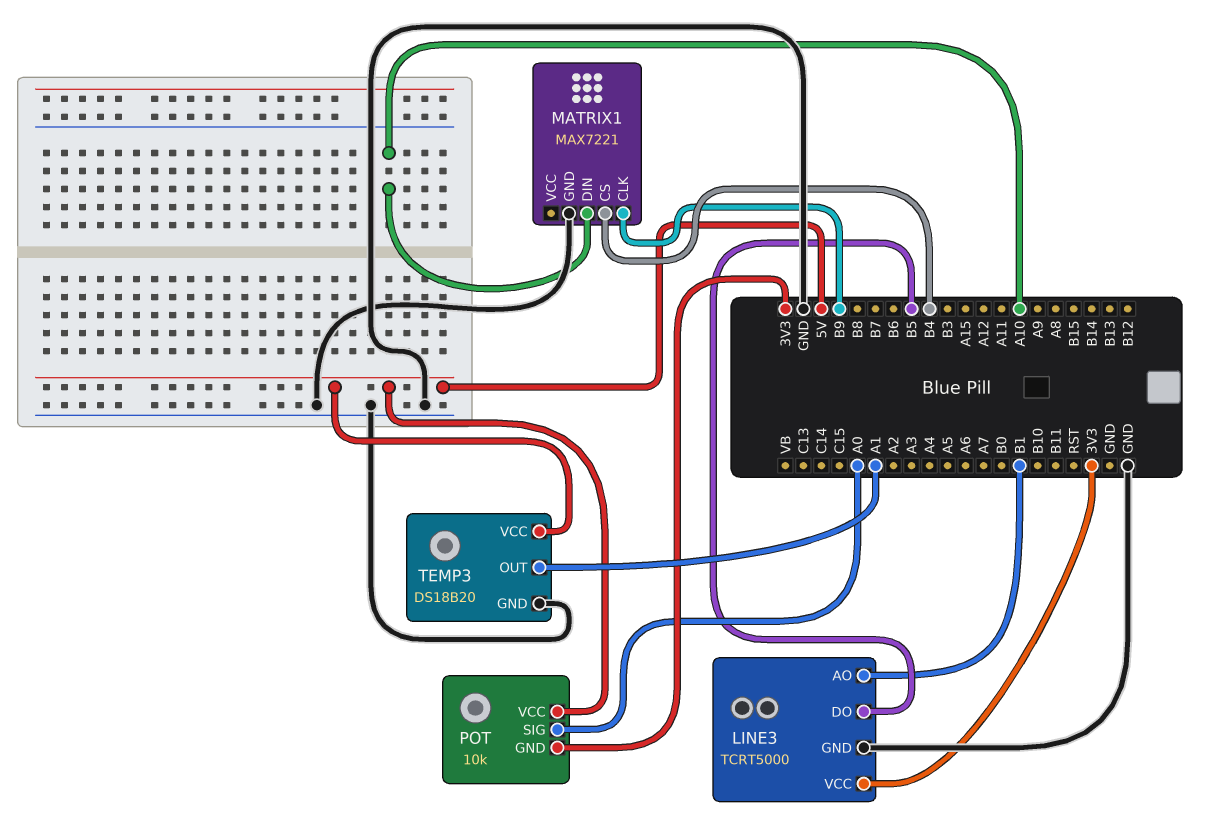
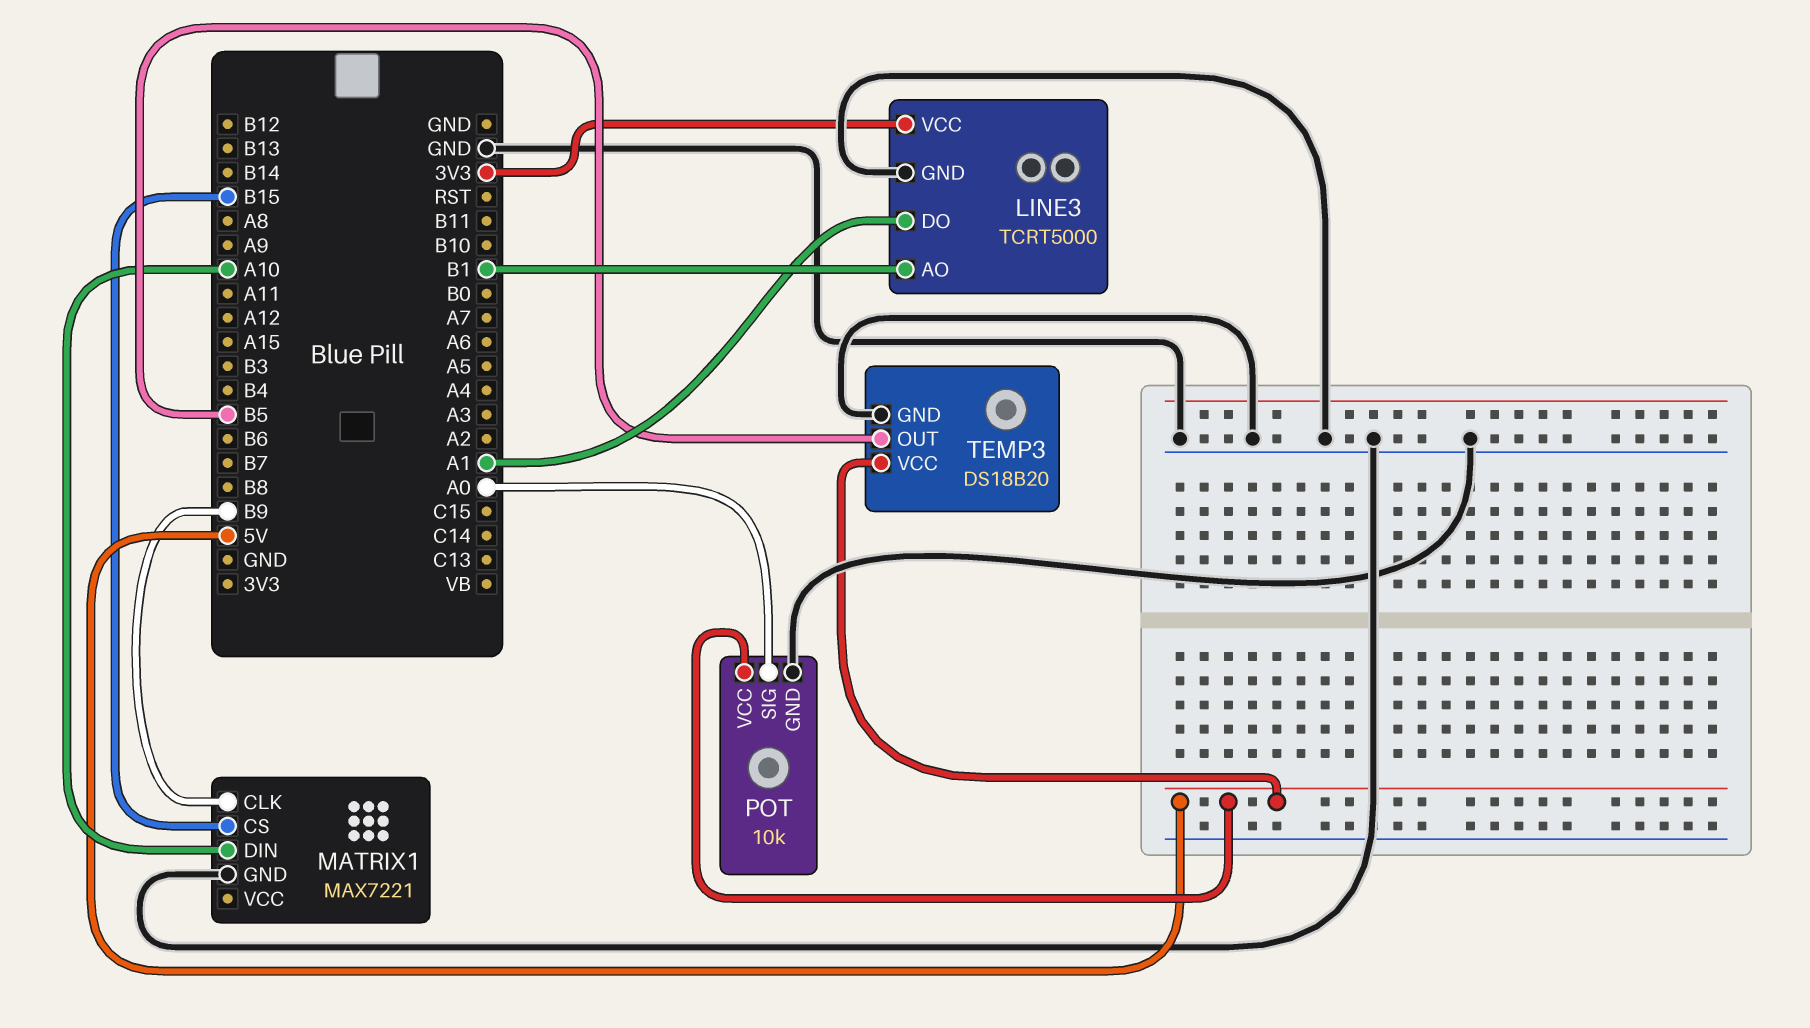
LINE3 pin DO: B5 -> A1
MATRIX1 pin CS: B4 -> B15
POT pin GND: 3V3 -> GND
TEMP3 pin OUT: A1 -> B5

